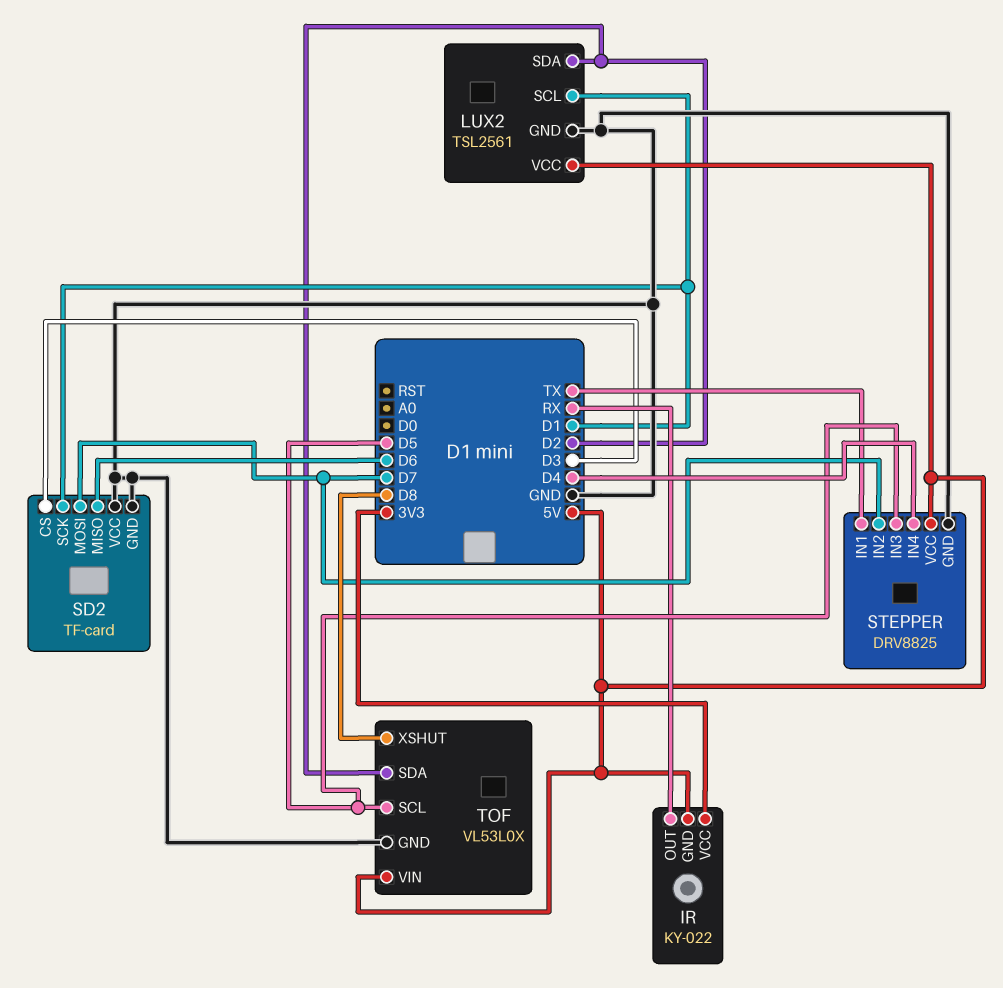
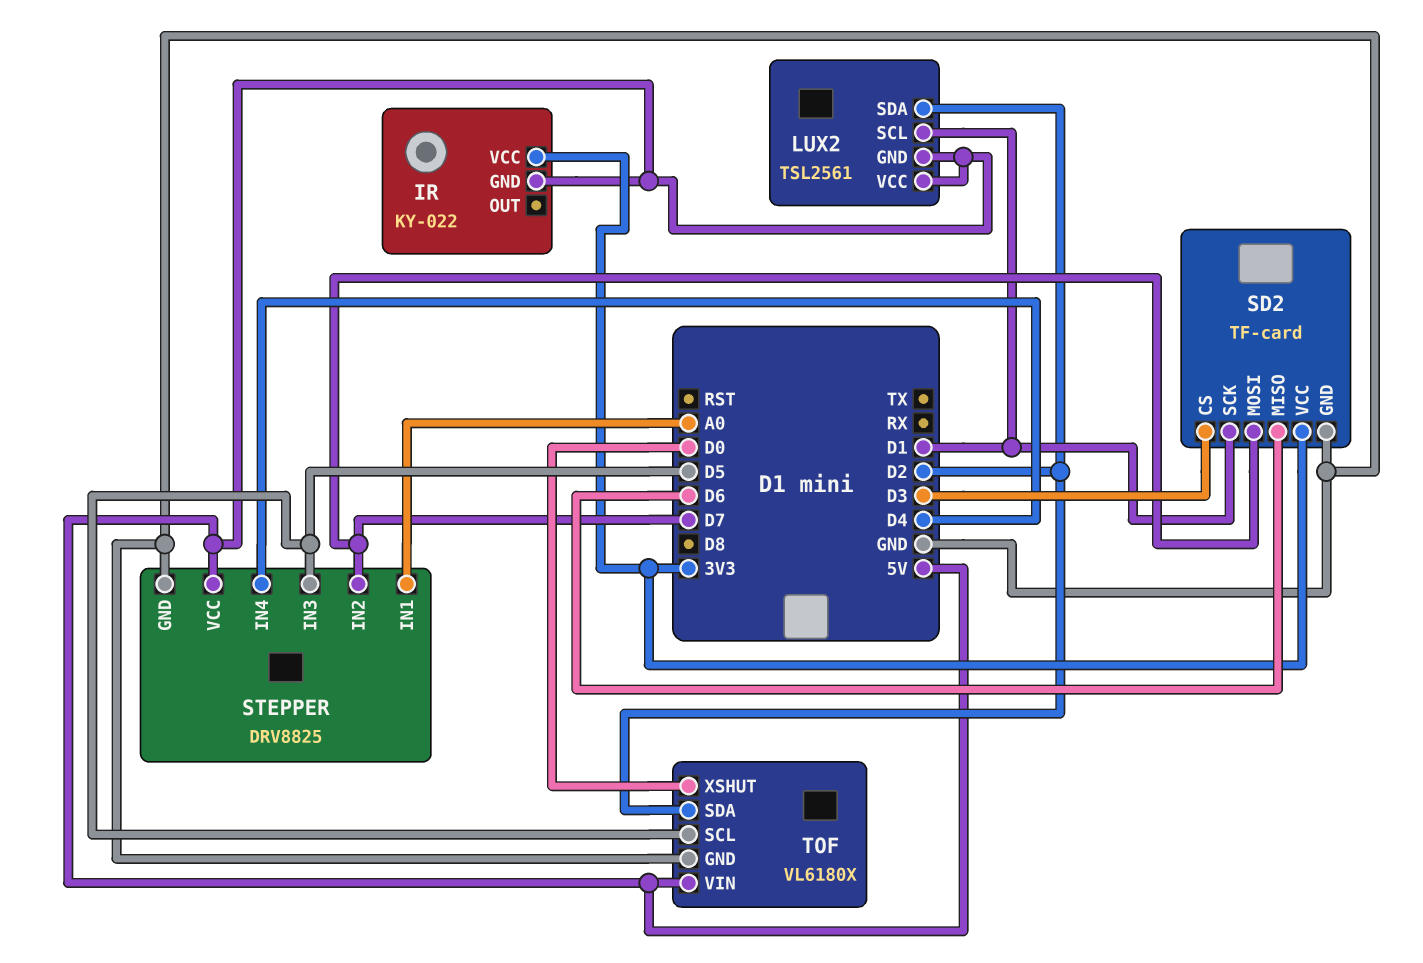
IR pin OUT: RX -> none
LUX2 pin GND: GND -> 5V
SD2 pin VCC: GND -> 3V3
STEPPER pin IN1: TX -> A0
TOF: VL53L0X -> VL6180X
TOF pin XSHUT: D8 -> D0

